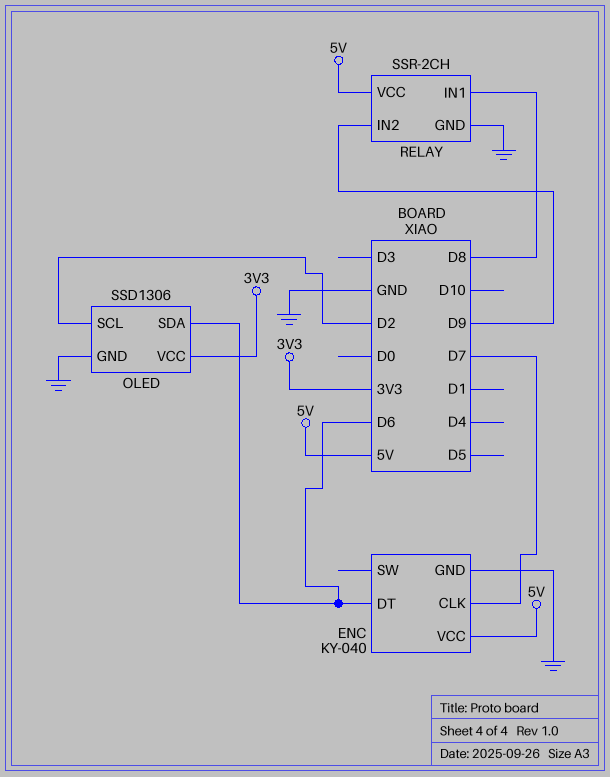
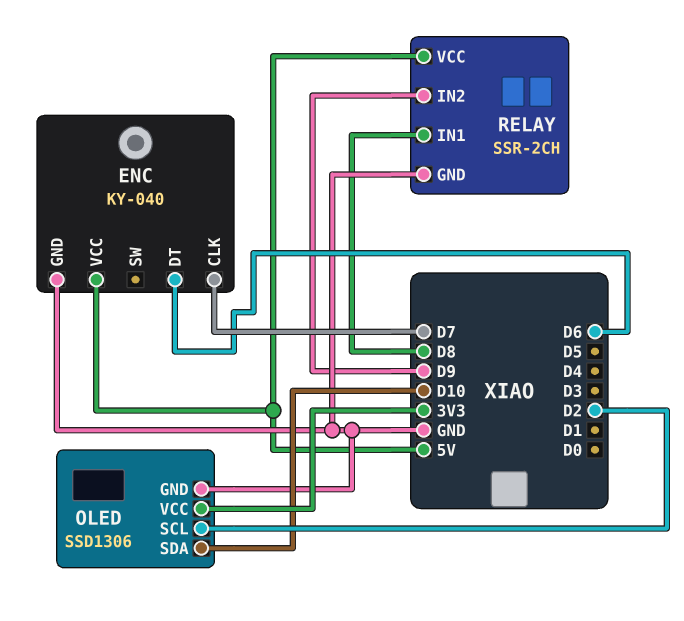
OLED pin SDA: D6 -> D10

